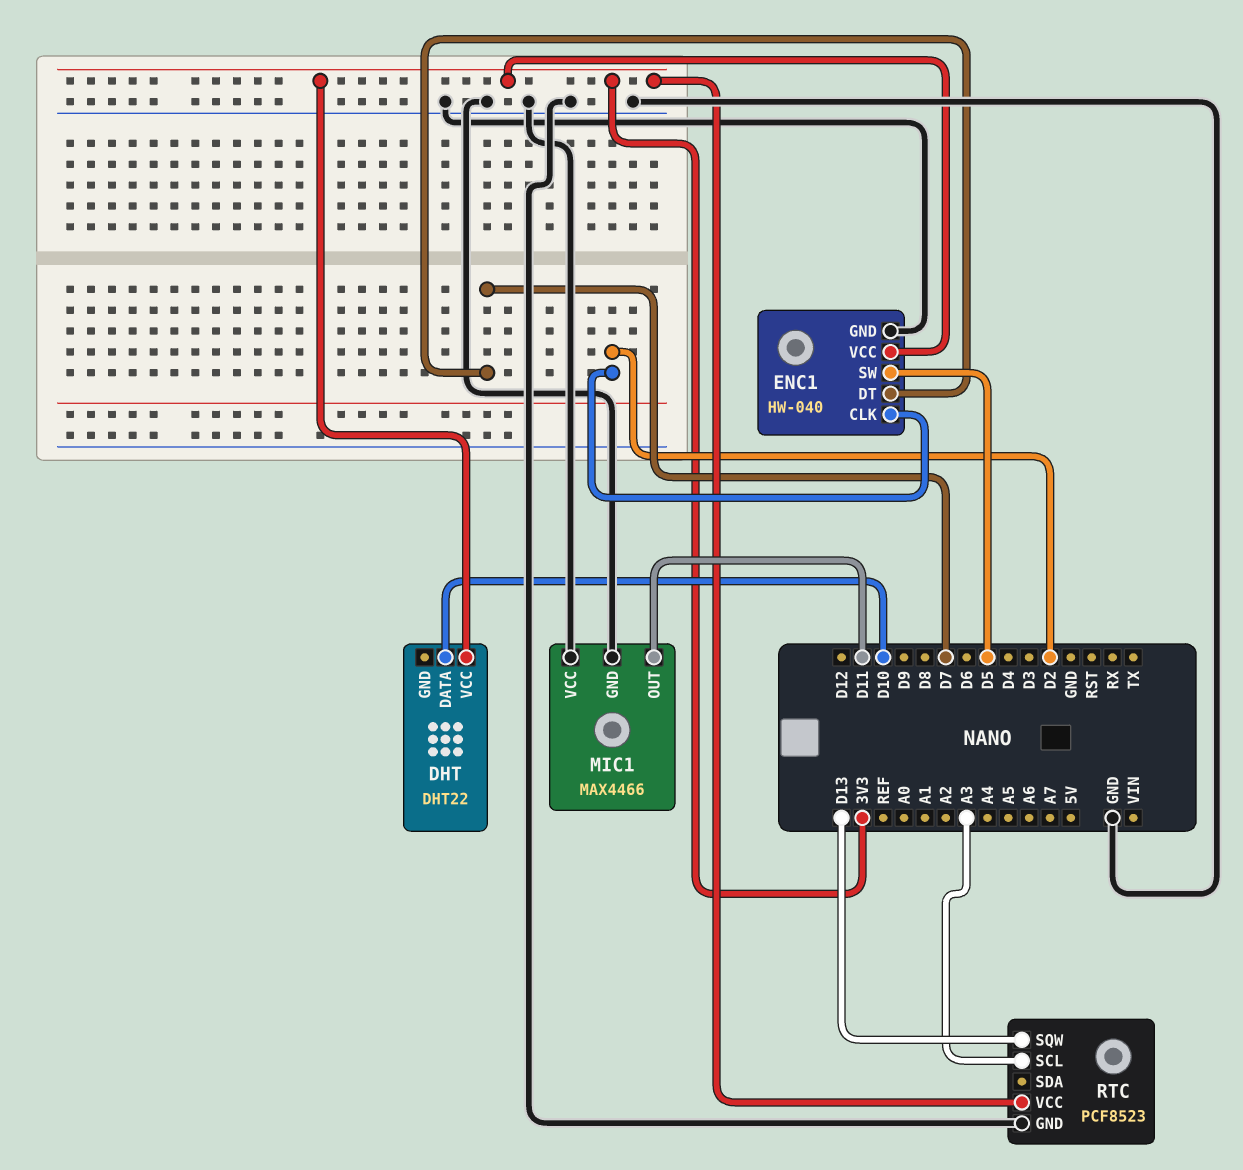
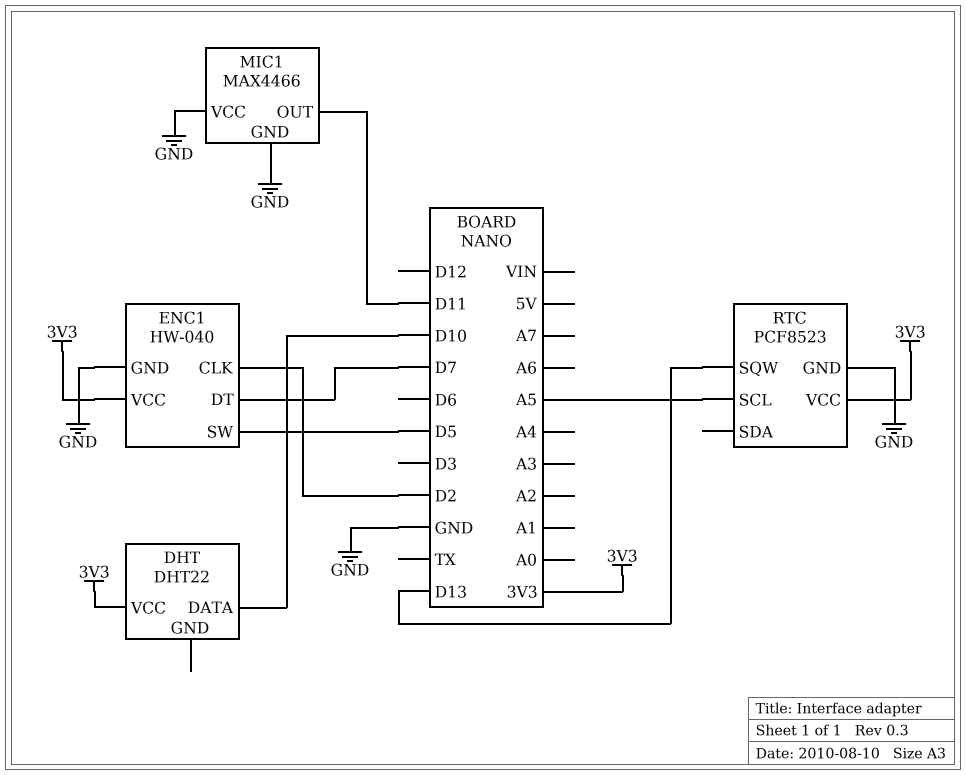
RTC pin SCL: A3 -> A5

